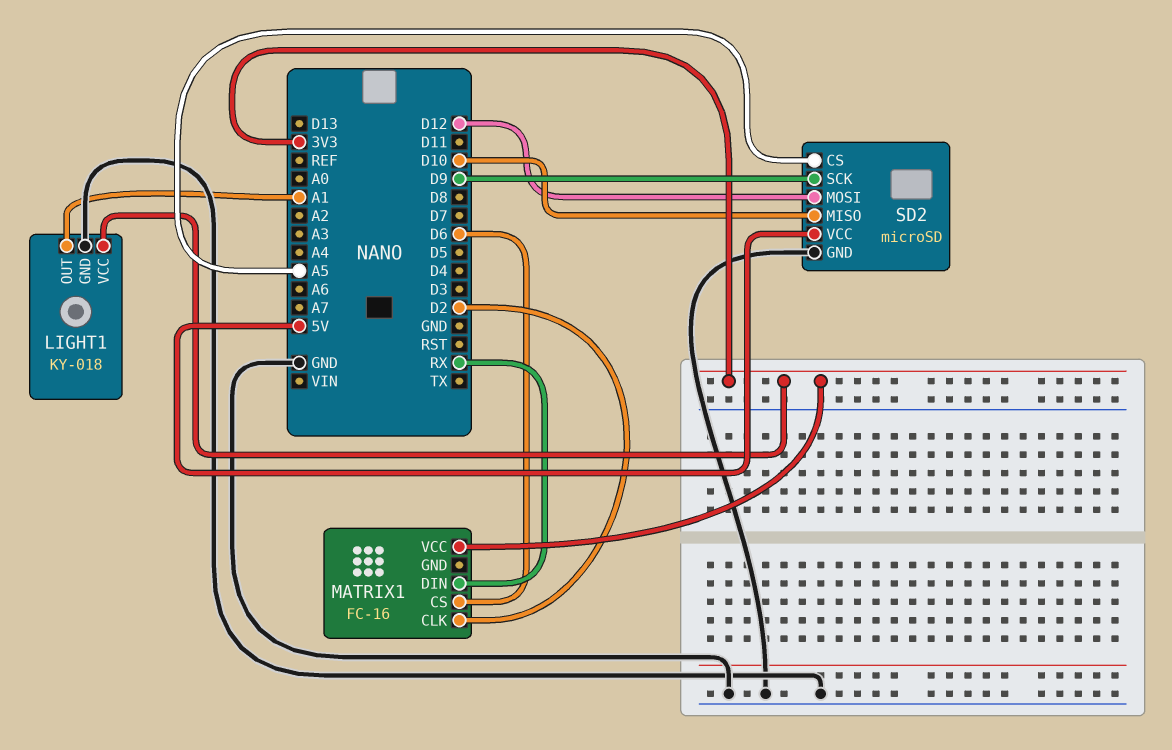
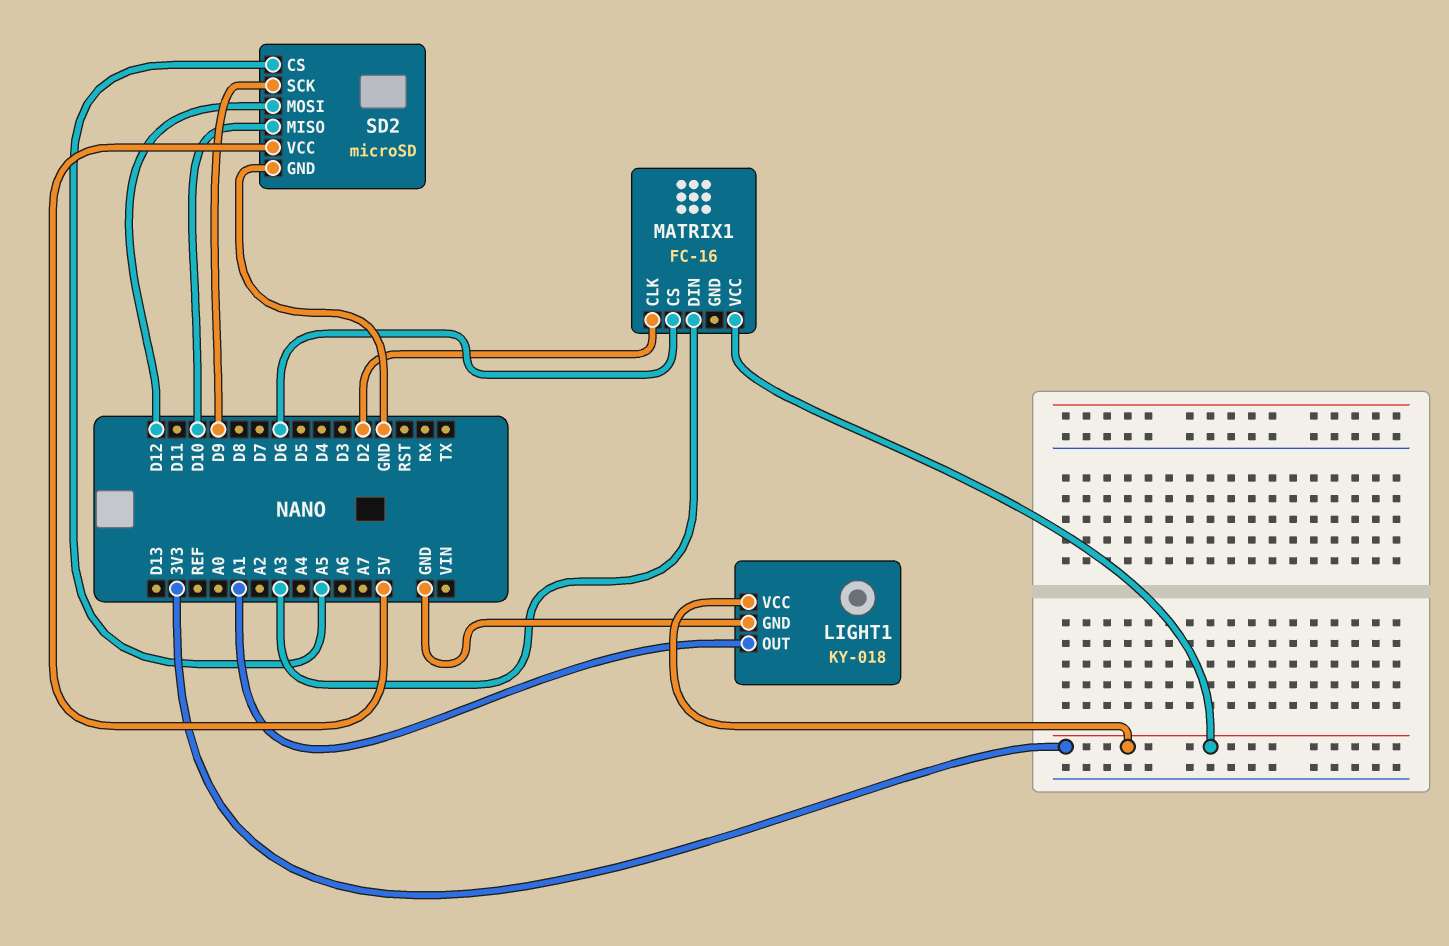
MATRIX1 pin DIN: RX -> A3

